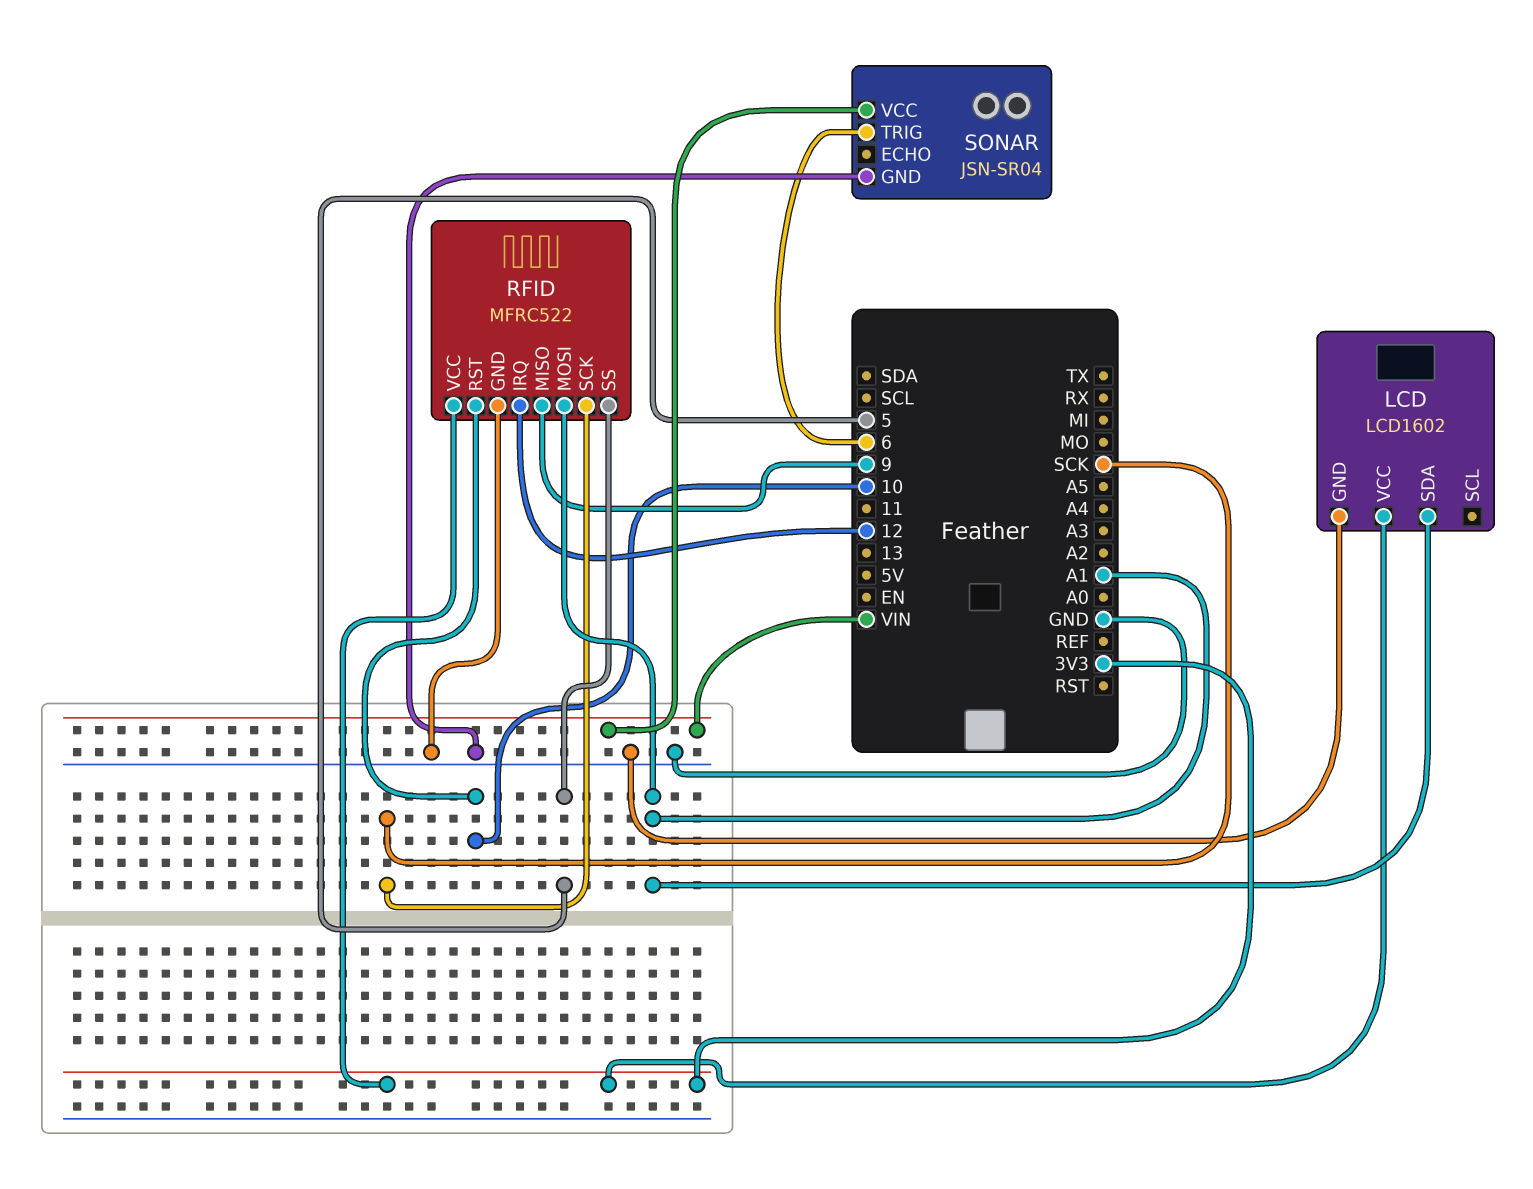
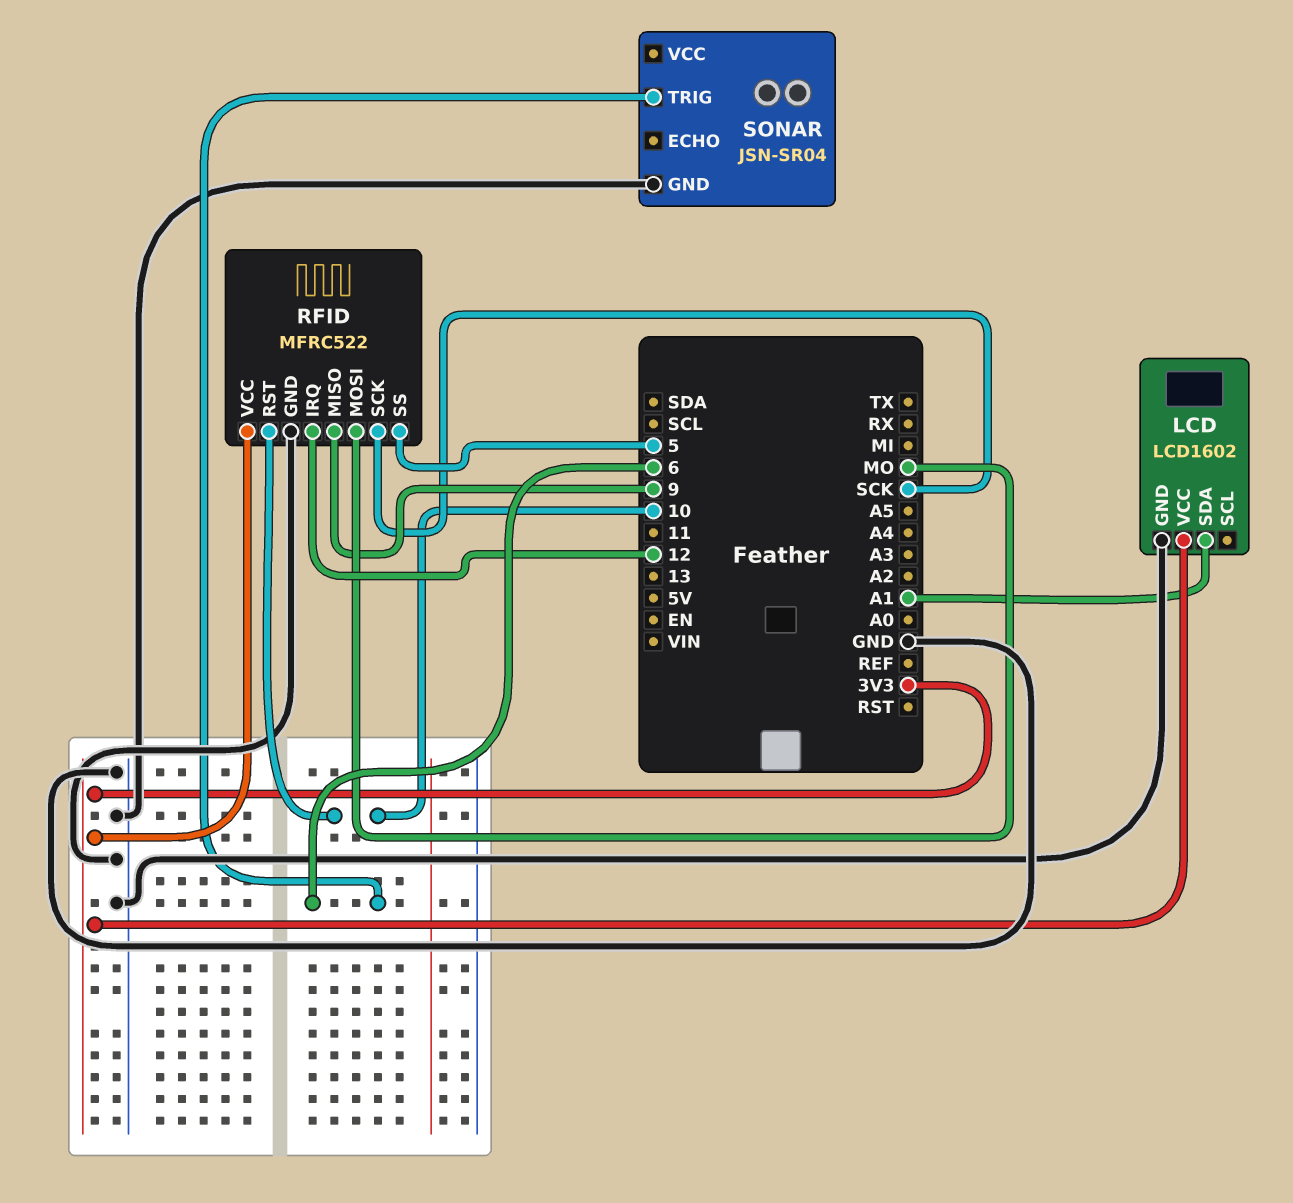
RFID pin MOSI: A1 -> MO
SONAR pin VCC: VIN -> none

